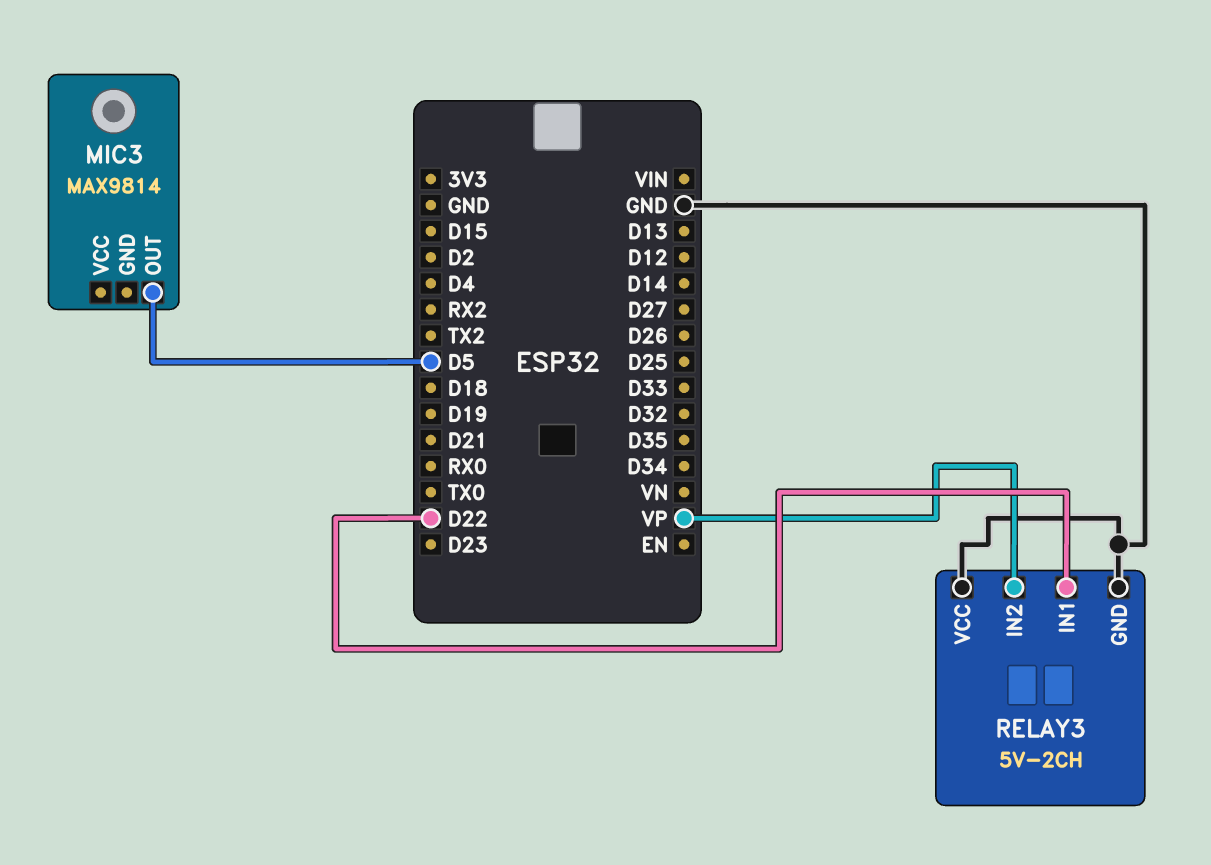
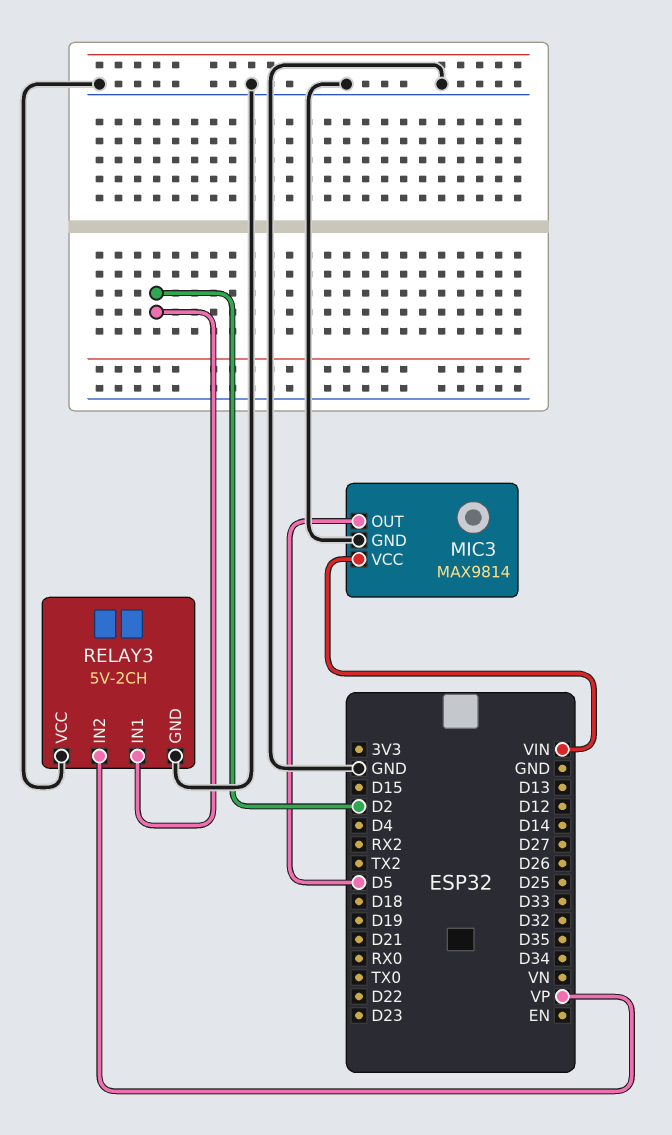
MIC3 pin GND: none -> GND
MIC3 pin VCC: none -> VIN
RELAY3 pin IN1: D22 -> D2

